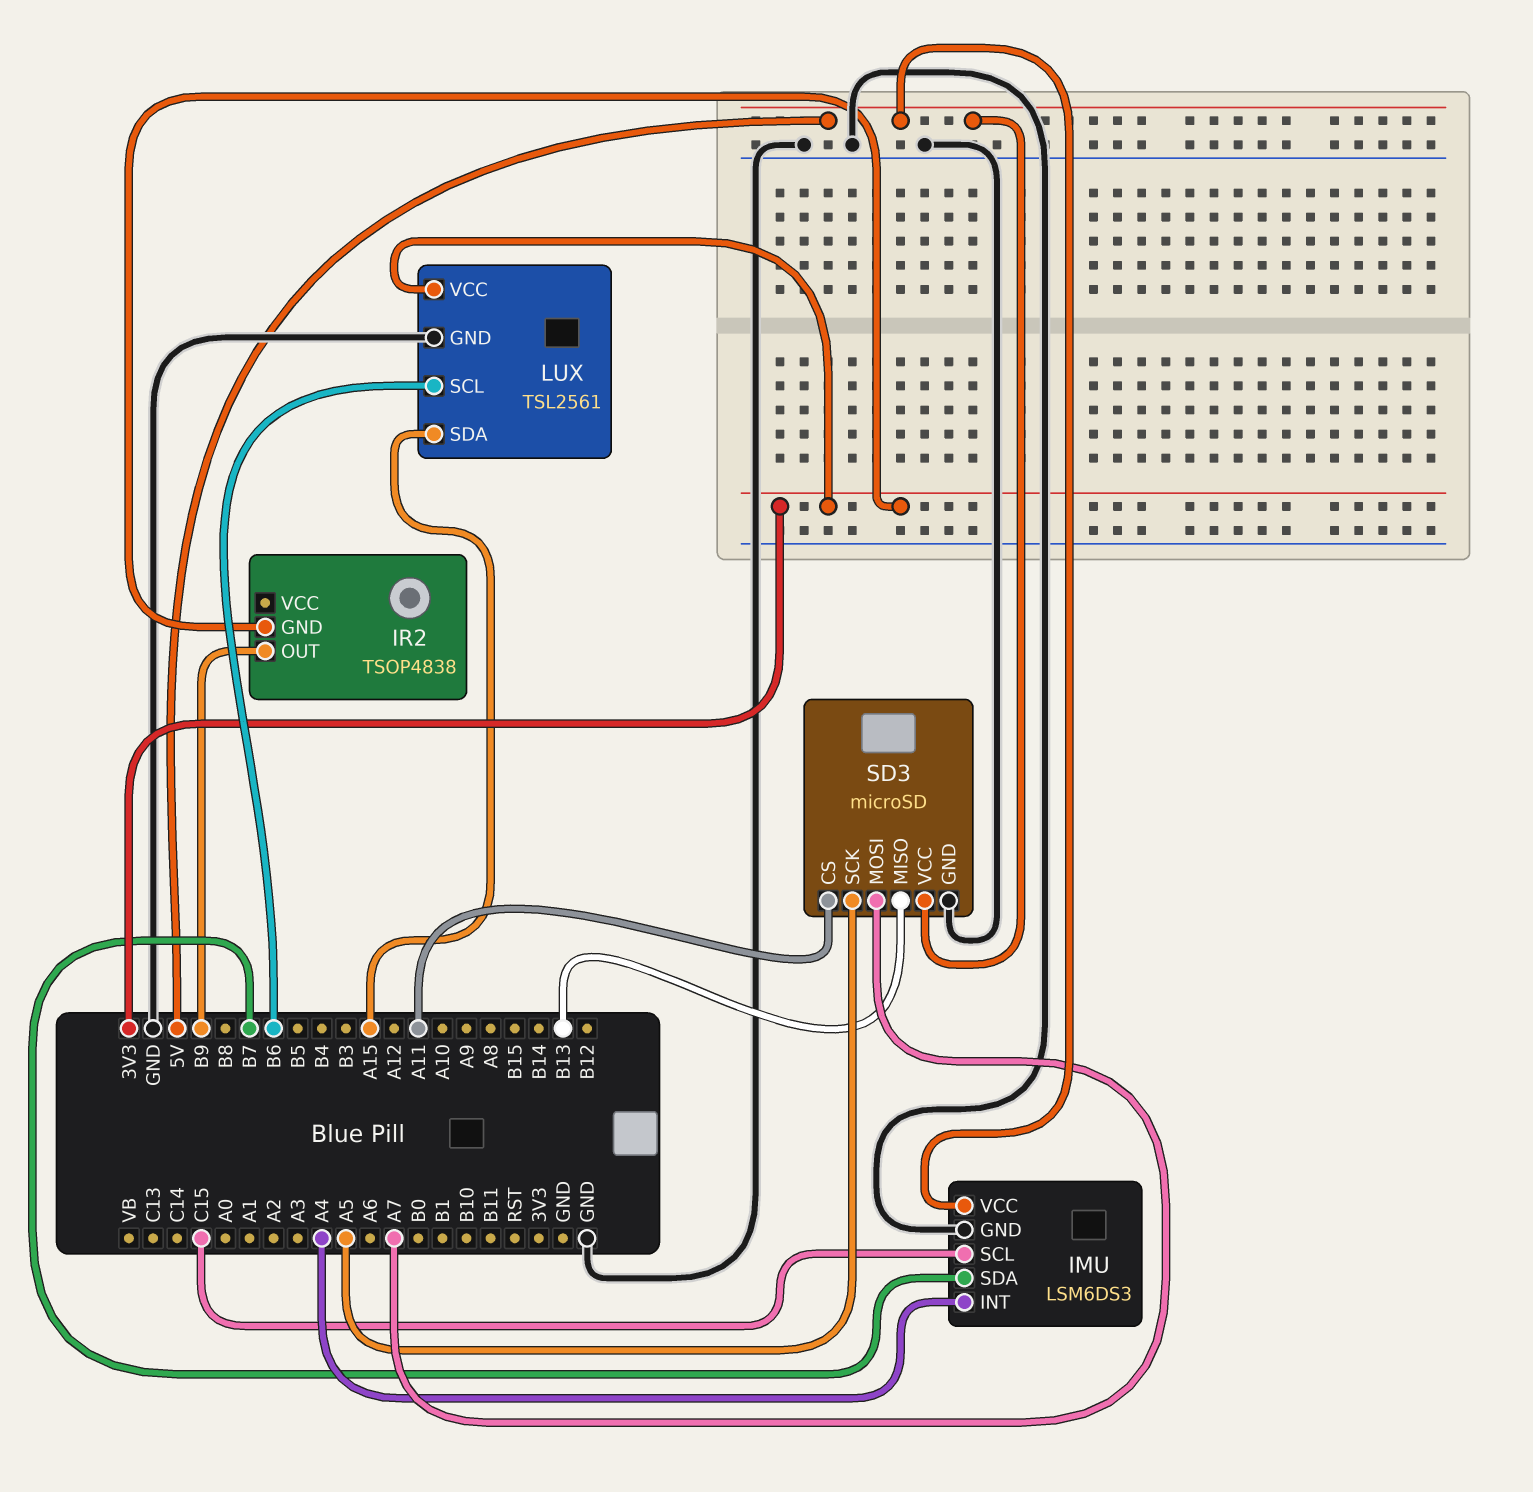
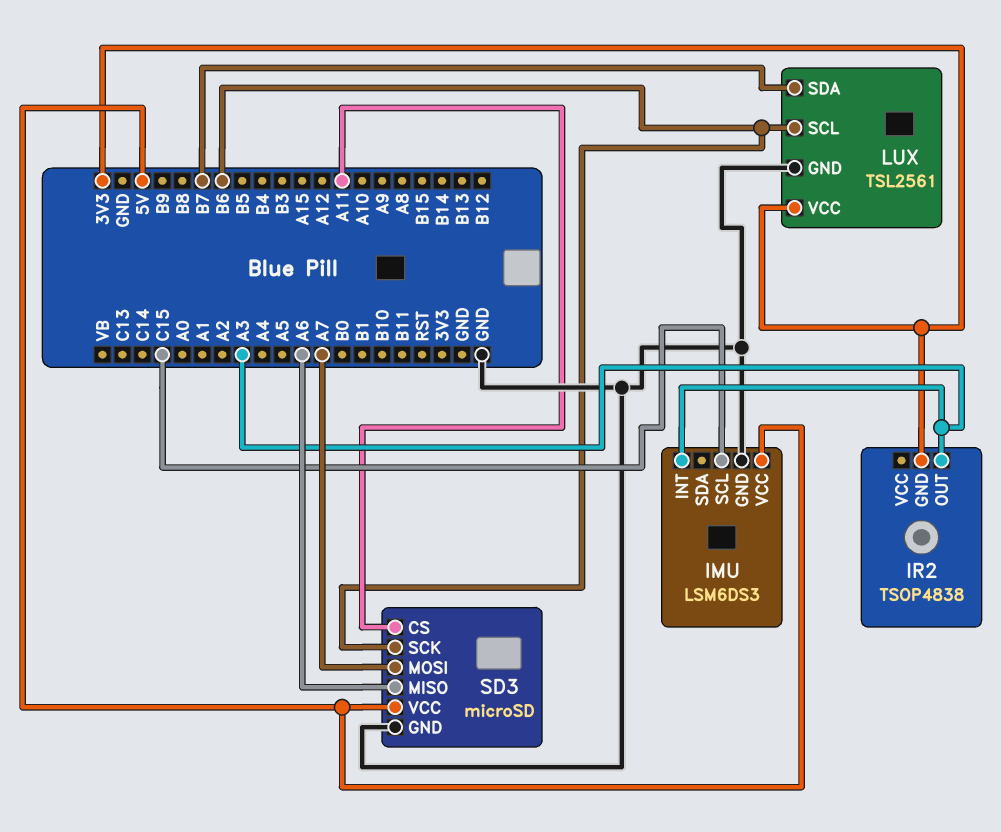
IMU pin INT: A4 -> A3
IMU pin SDA: B7 -> none
IR2 pin OUT: B9 -> A3
LUX pin SDA: A15 -> B7
SD3 pin MISO: B13 -> A6
SD3 pin SCK: A5 -> B6

